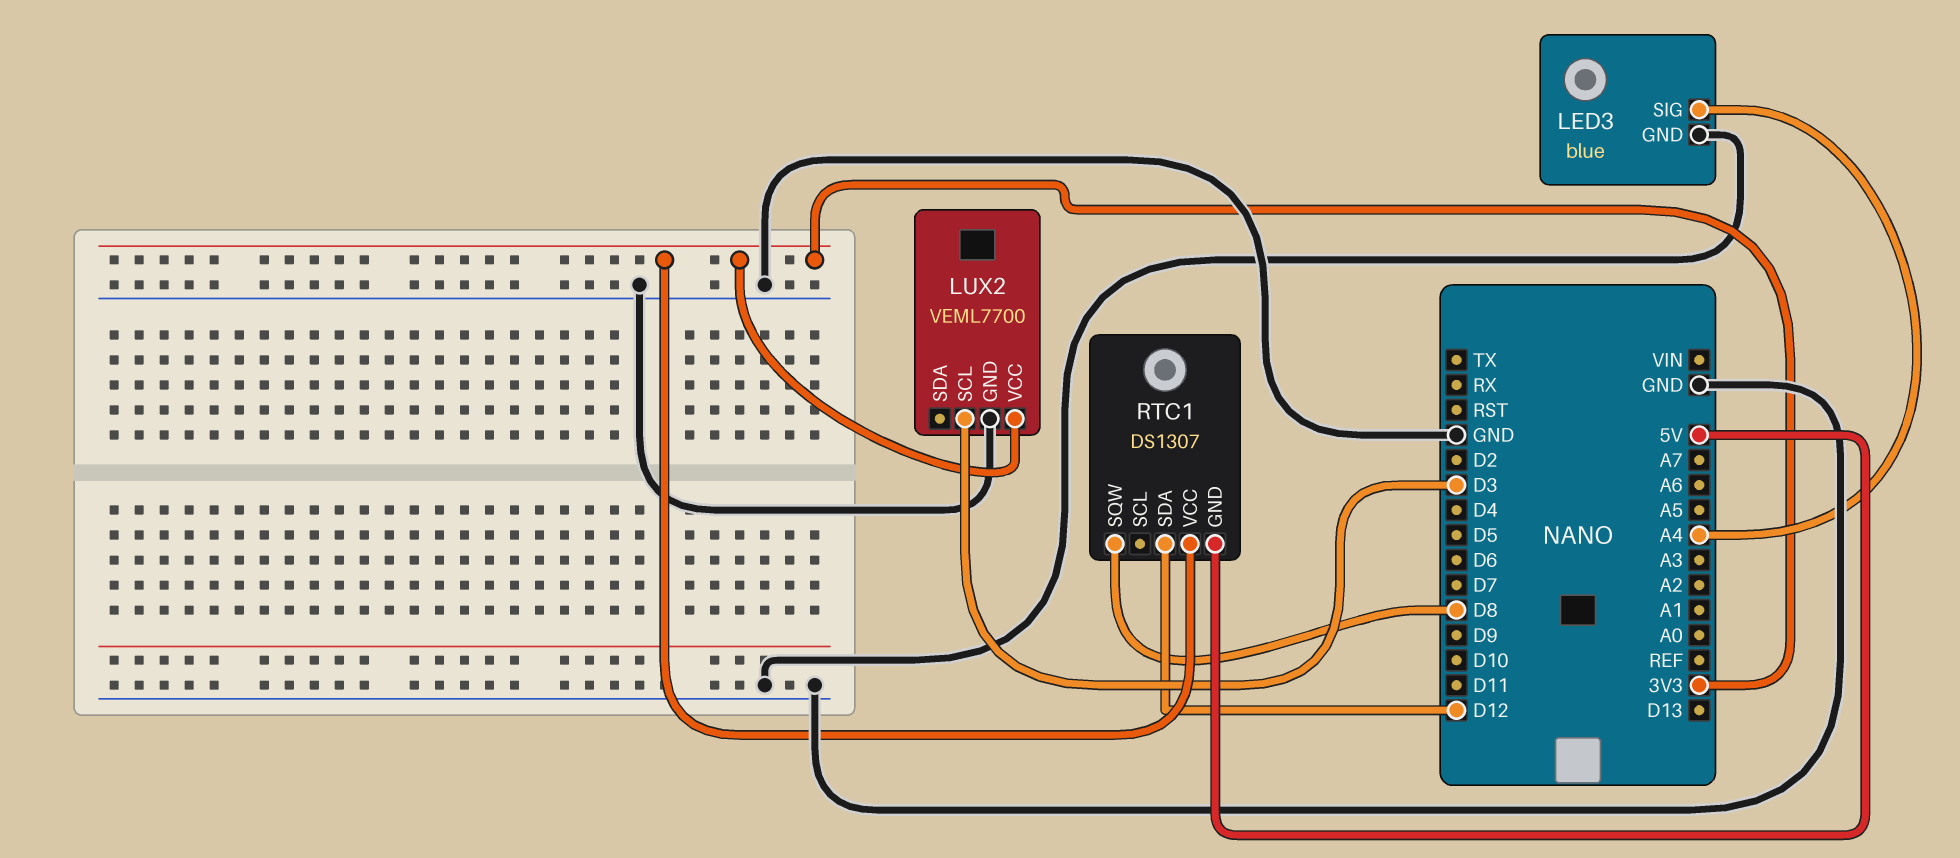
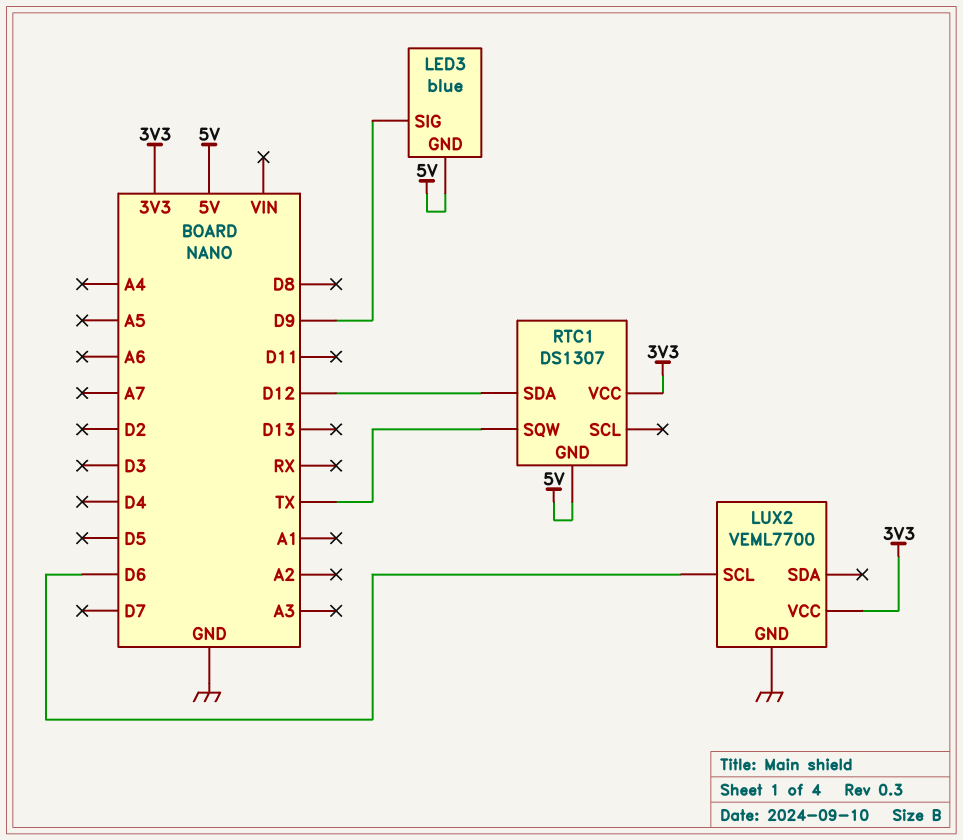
LED3 pin GND: GND -> 5V
LED3 pin SIG: A4 -> D9
LUX2 pin SCL: D3 -> D6
RTC1 pin SQW: D8 -> TX

